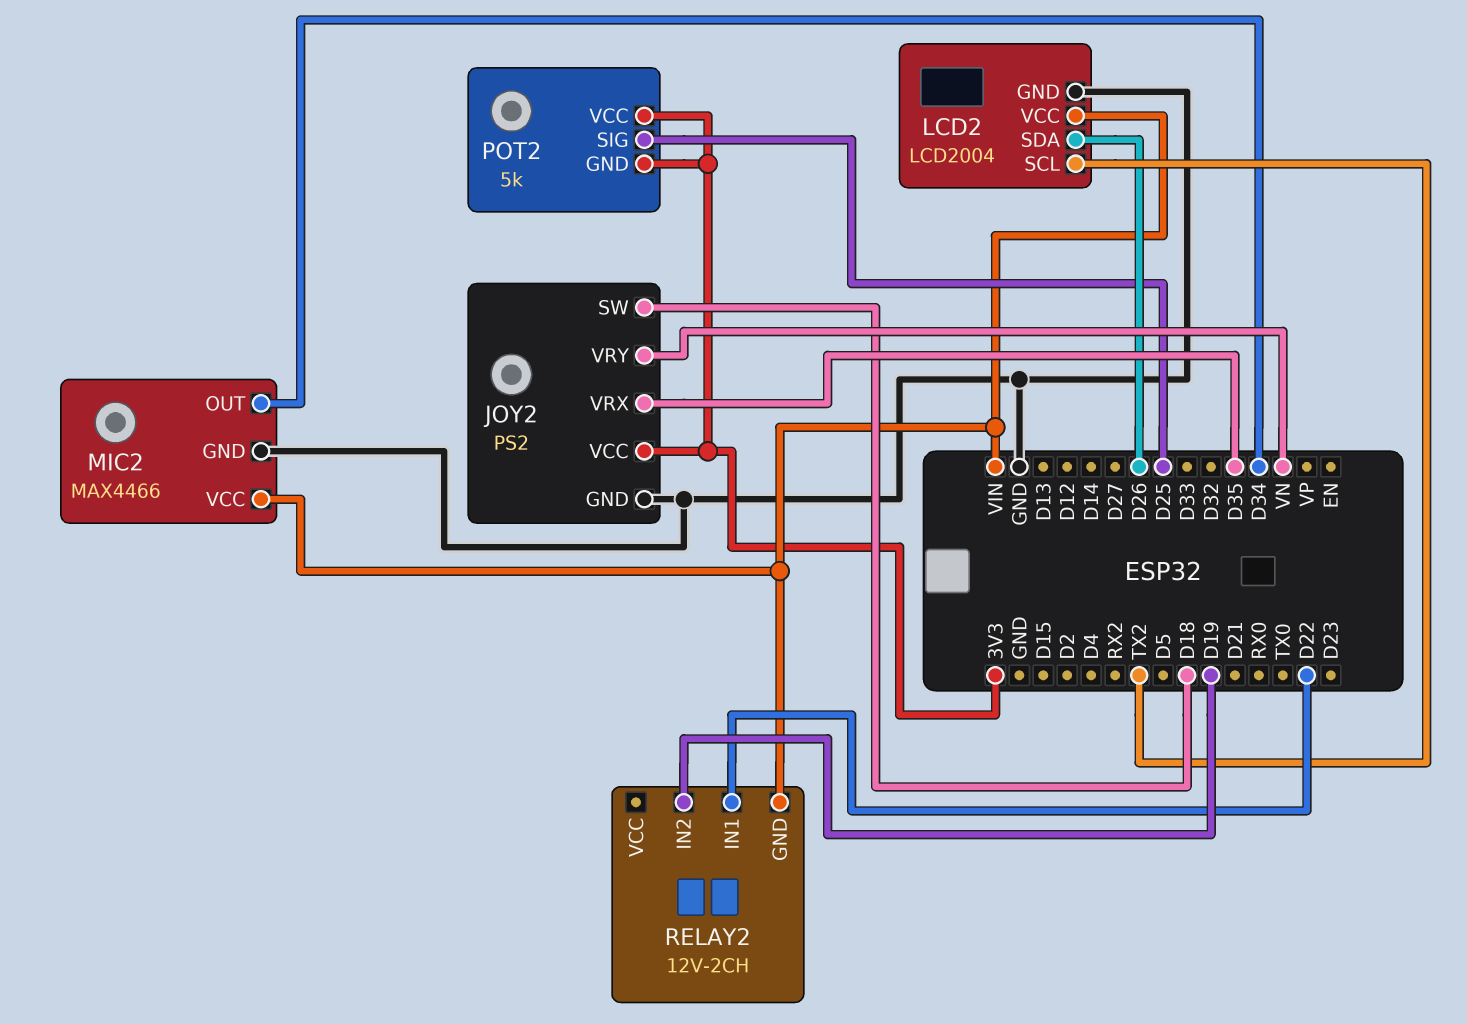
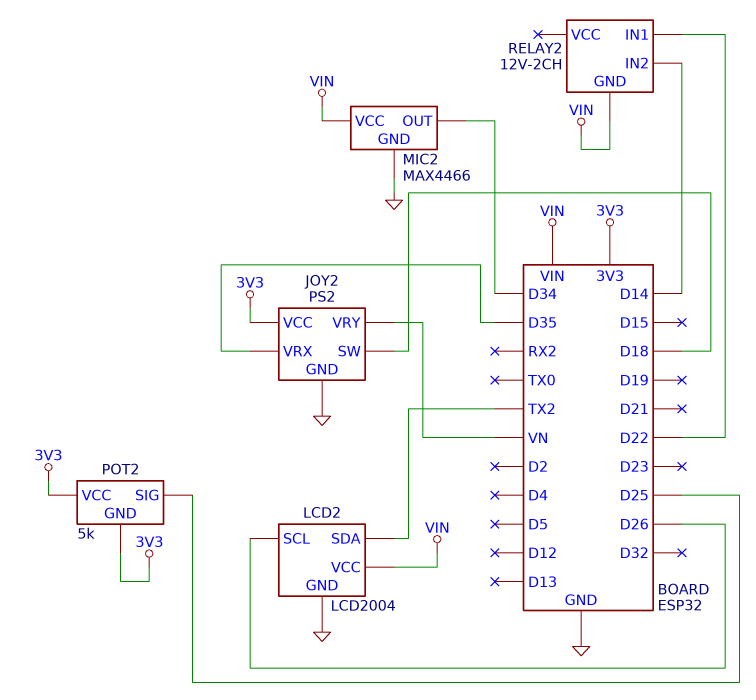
LCD2 pin SCL: TX2 -> D26
LCD2 pin SDA: D26 -> TX2
RELAY2 pin IN2: D19 -> D14

